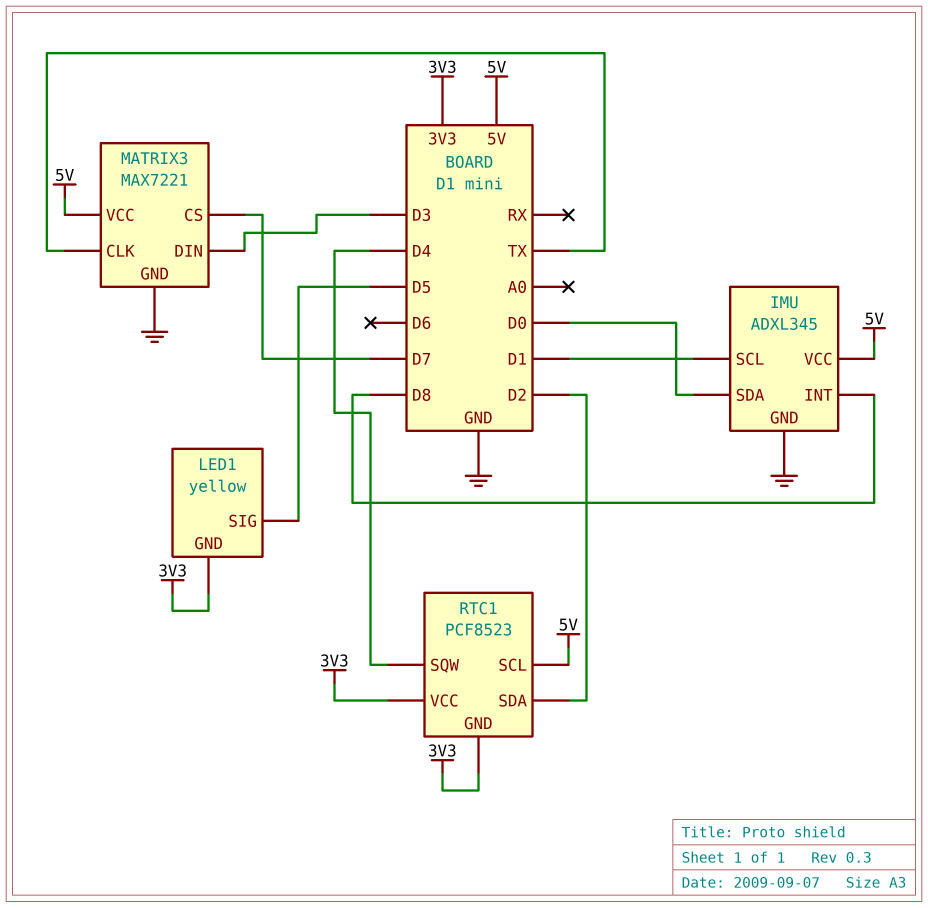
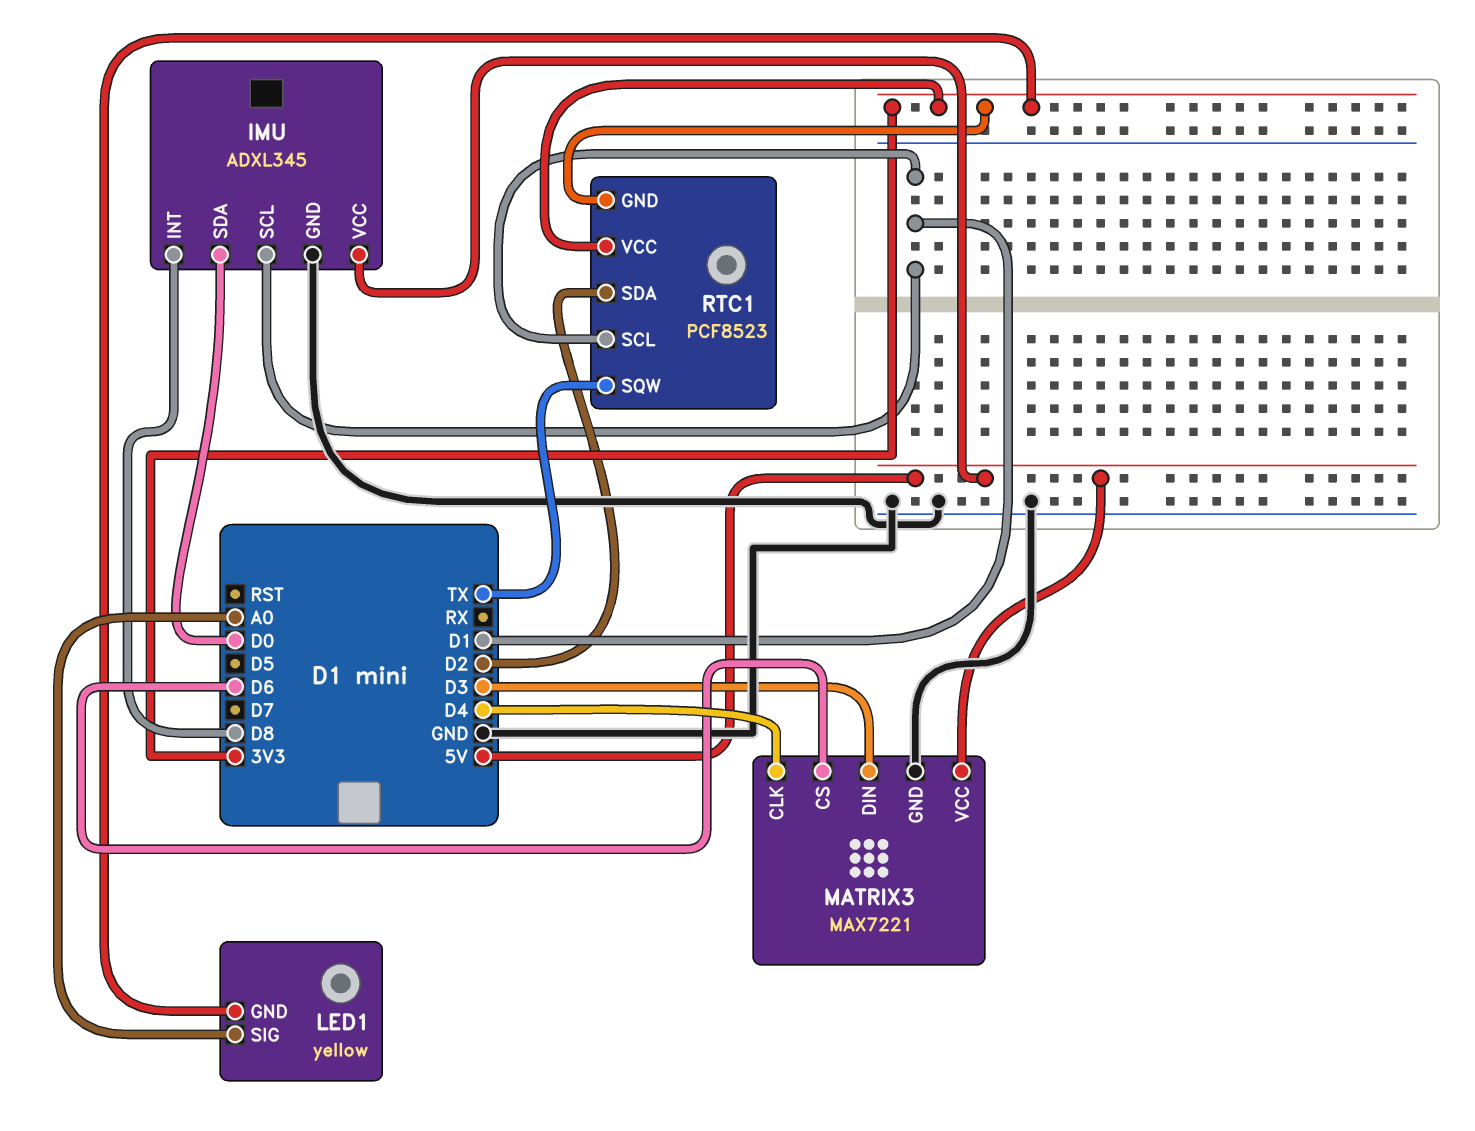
LED1 pin SIG: D5 -> A0
MATRIX3 pin CLK: TX -> D4
MATRIX3 pin CS: D7 -> D6
RTC1 pin SCL: 5V -> D1
RTC1 pin SQW: D4 -> TX

